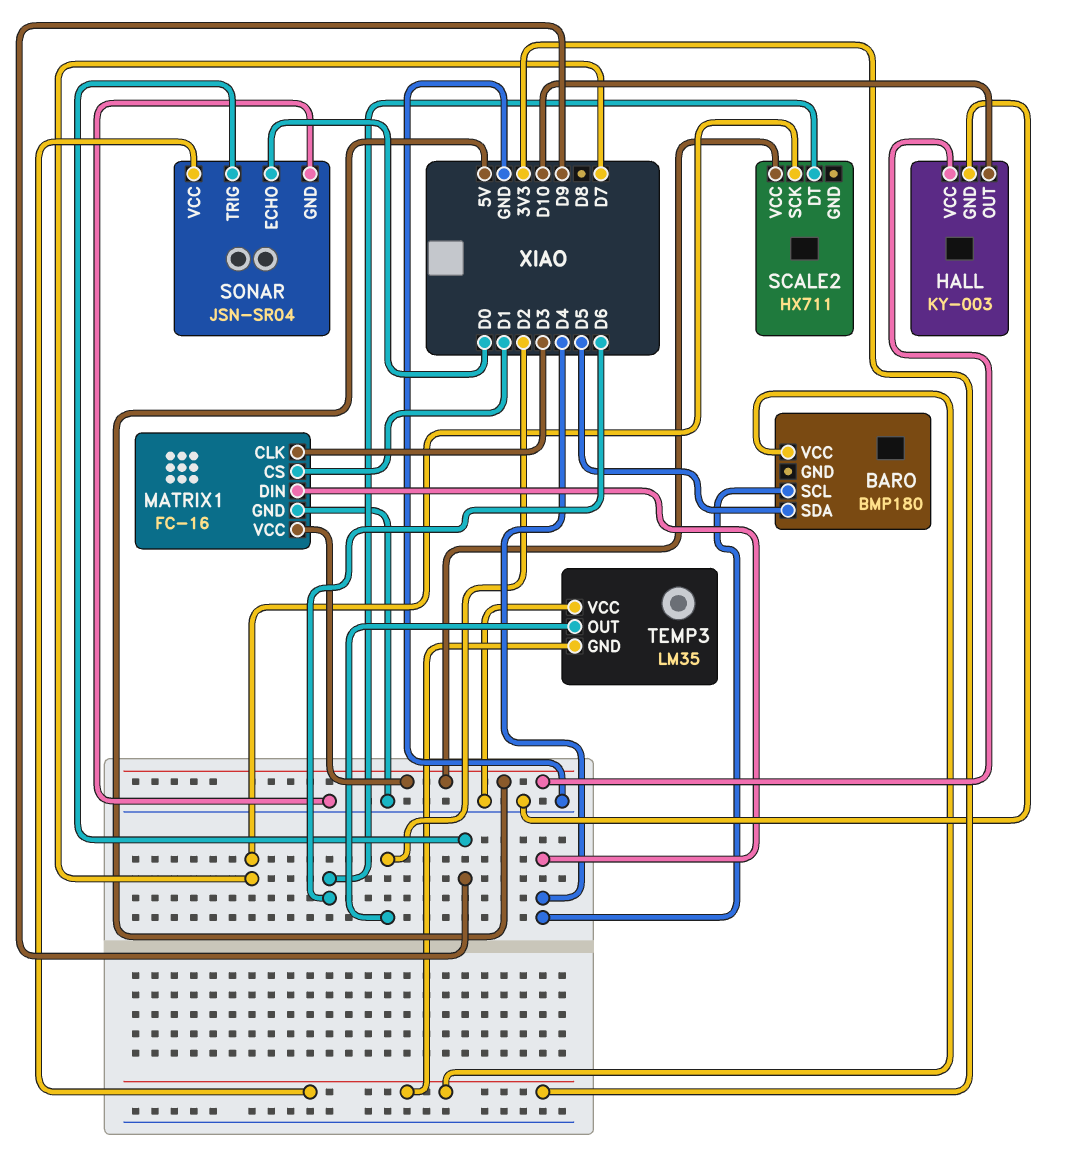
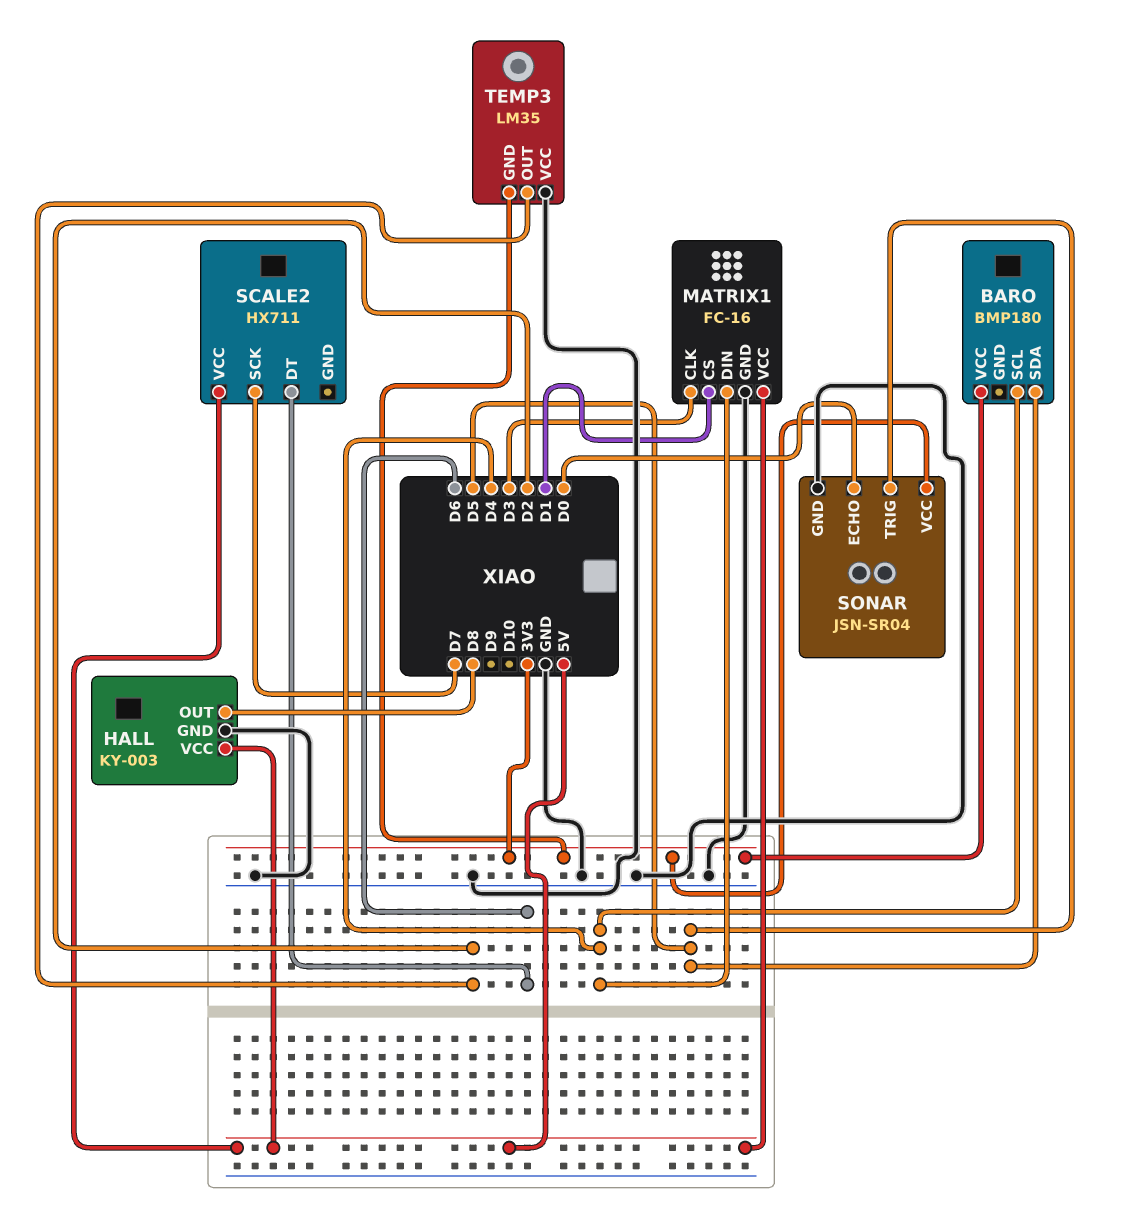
HALL pin OUT: D10 -> D8
SONAR pin TRIG: D9 -> D5

